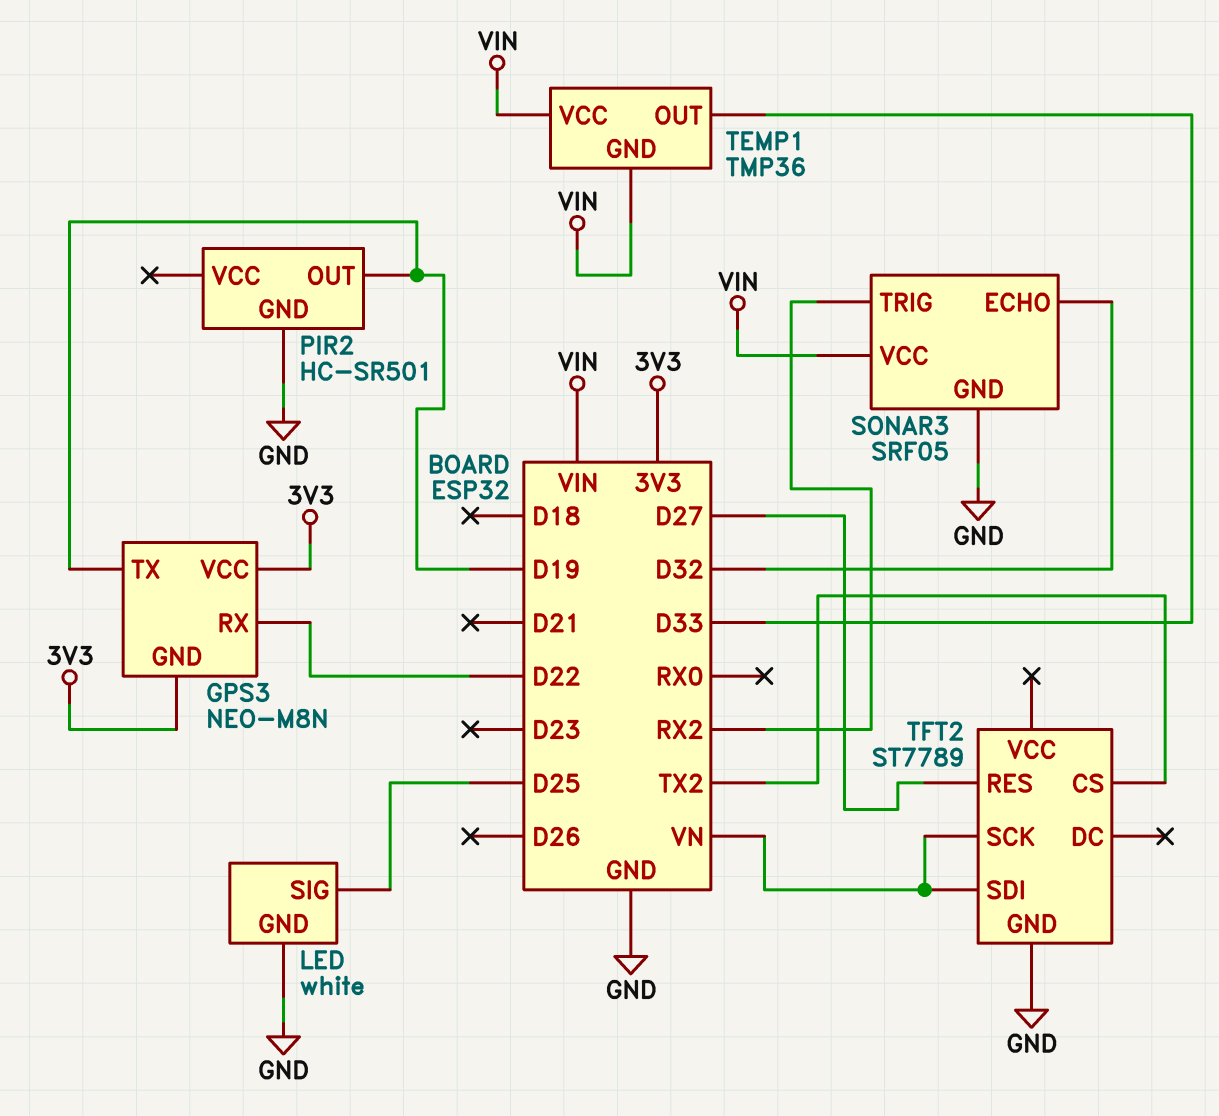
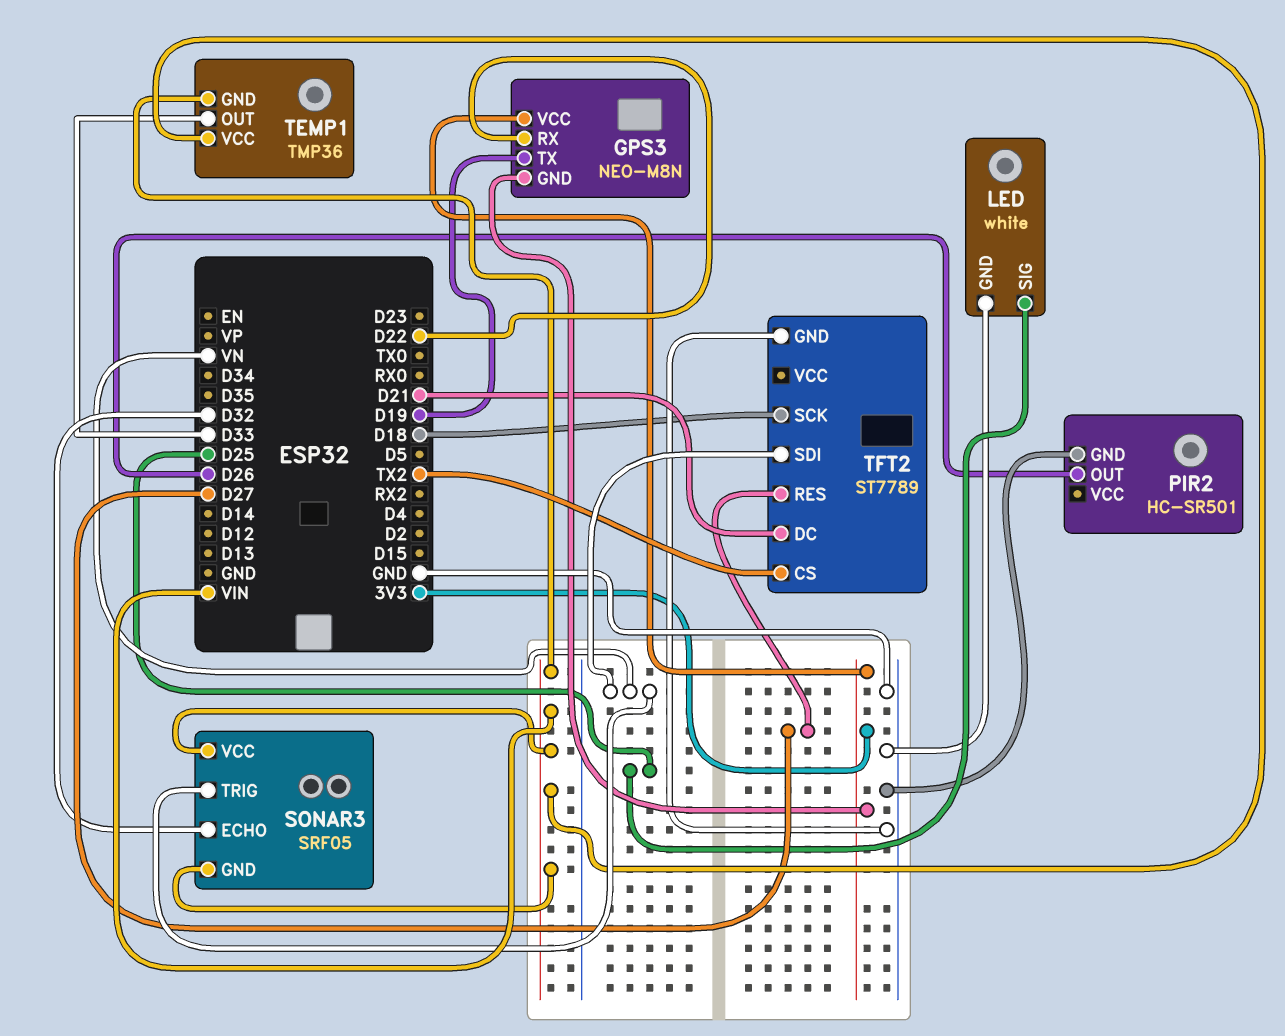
PIR2 pin OUT: D19 -> D26
SONAR3 pin GND: GND -> VIN
SONAR3 pin TRIG: RX2 -> VN
TFT2 pin DC: none -> D21
TFT2 pin SCK: VN -> D18

